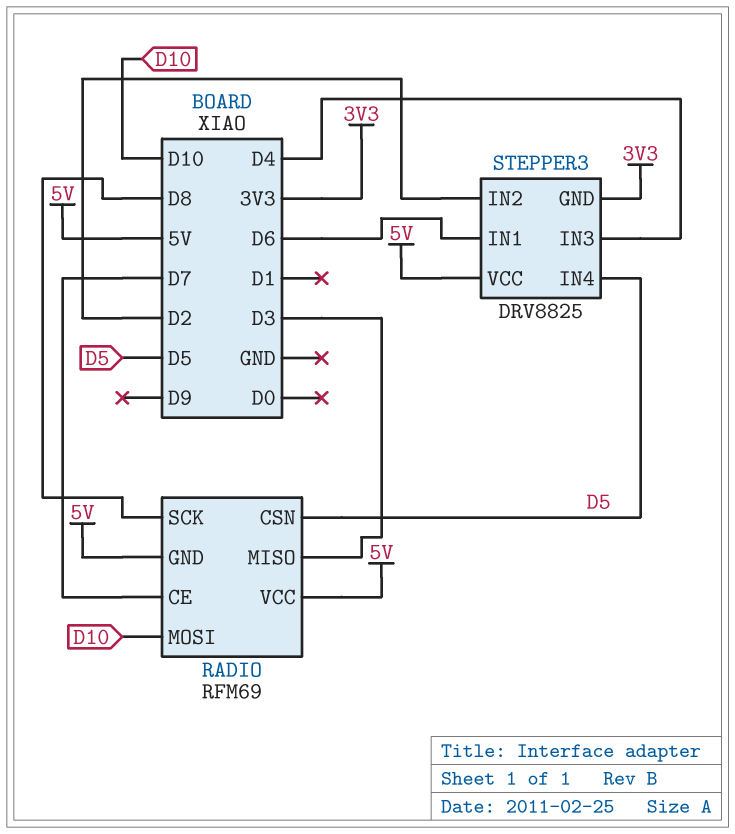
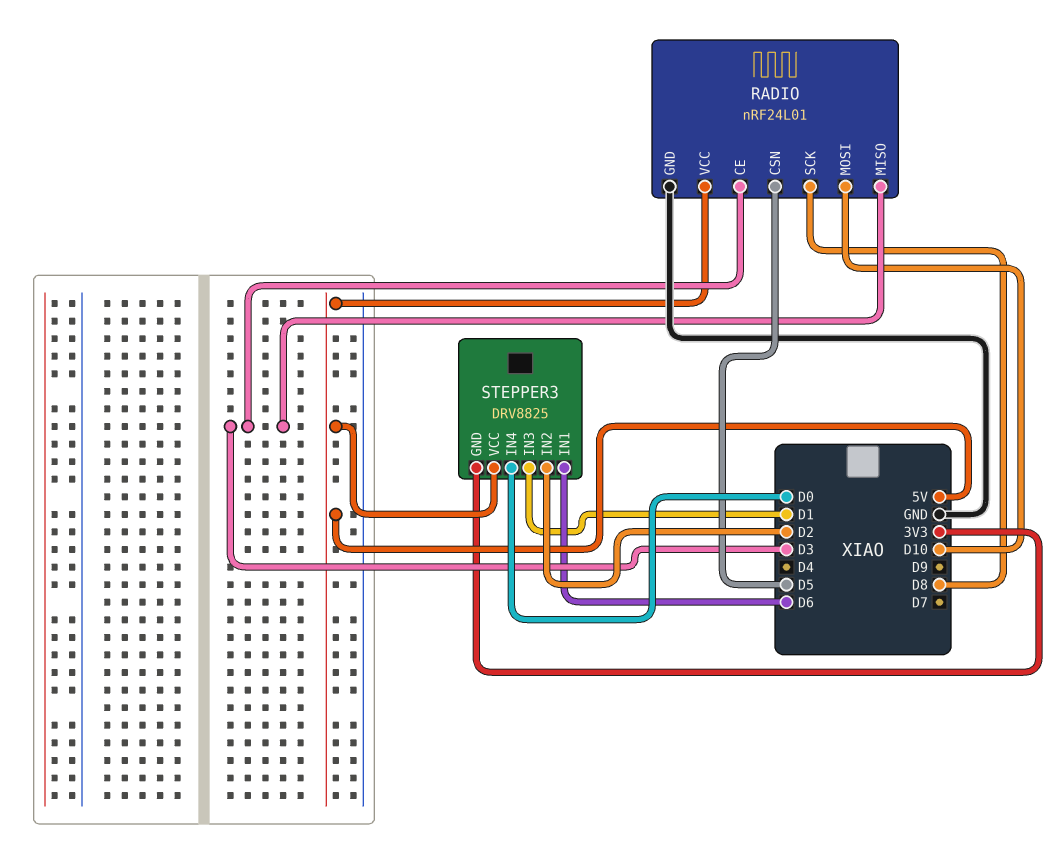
RADIO: RFM69 -> nRF24L01
RADIO pin CE: D7 -> D3
RADIO pin GND: 5V -> GND
STEPPER3 pin IN3: D4 -> D1
STEPPER3 pin IN4: D5 -> D0

